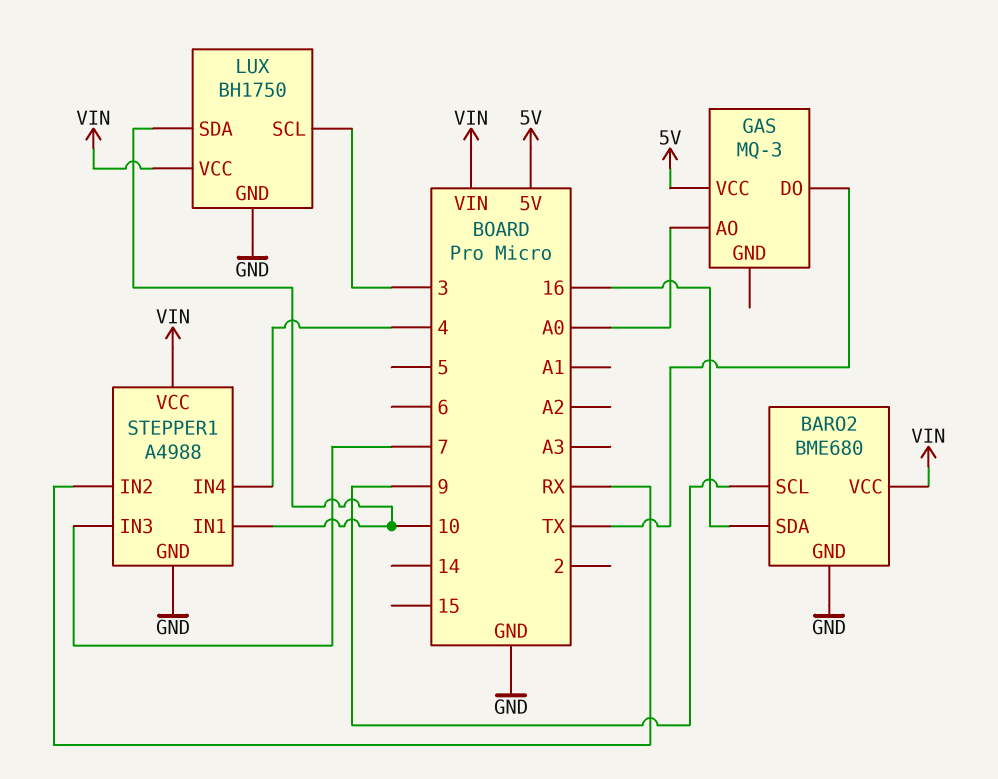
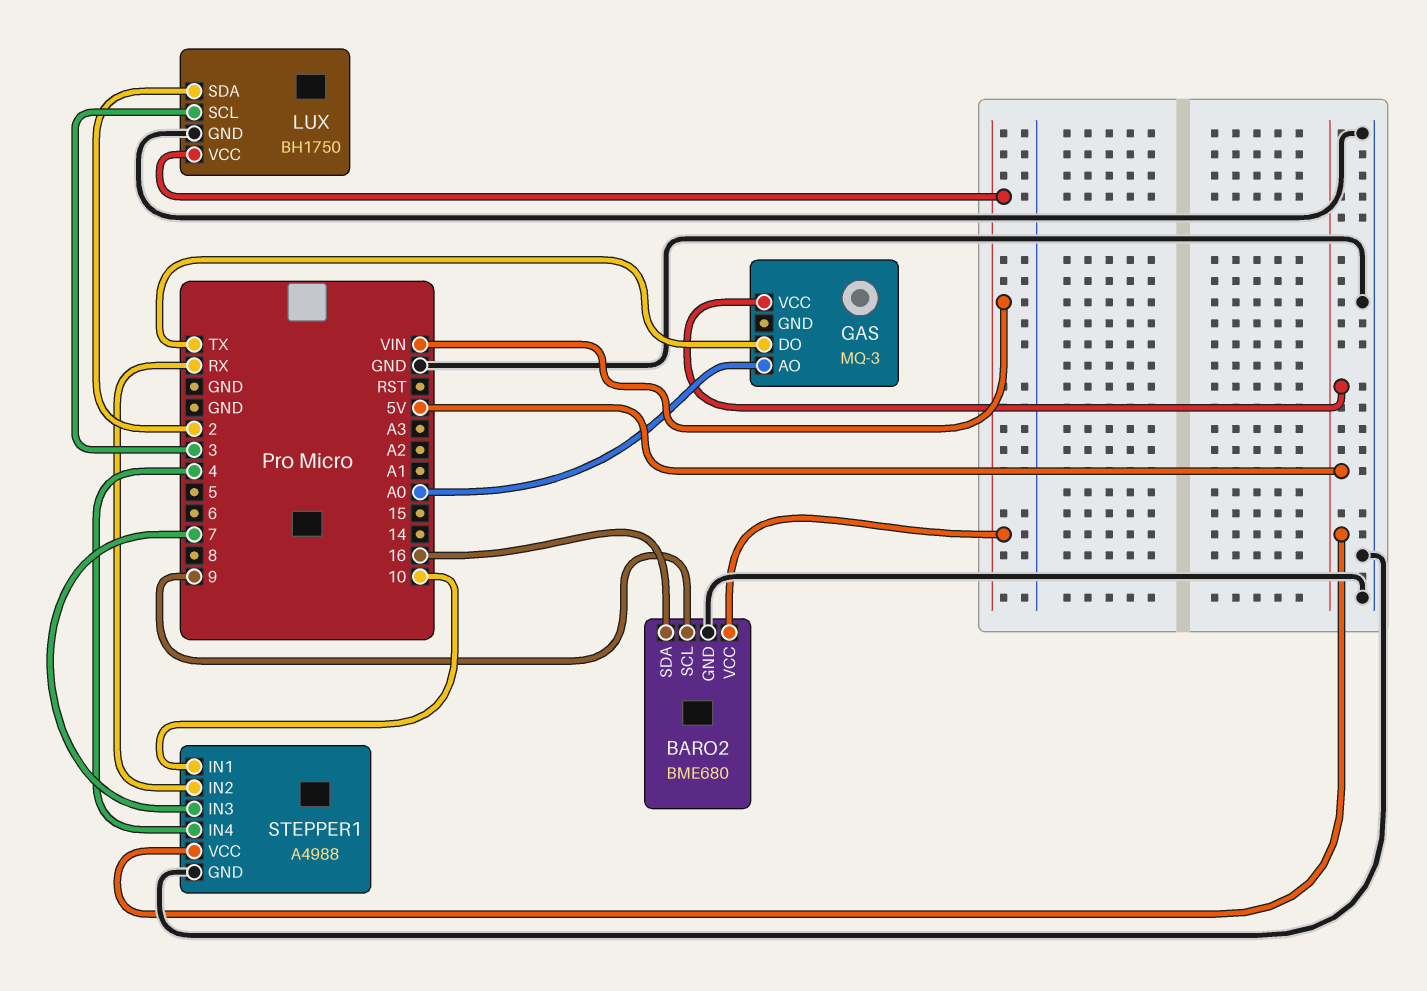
LUX pin SDA: 10 -> 2
STEPPER1 pin VCC: VIN -> 5V

